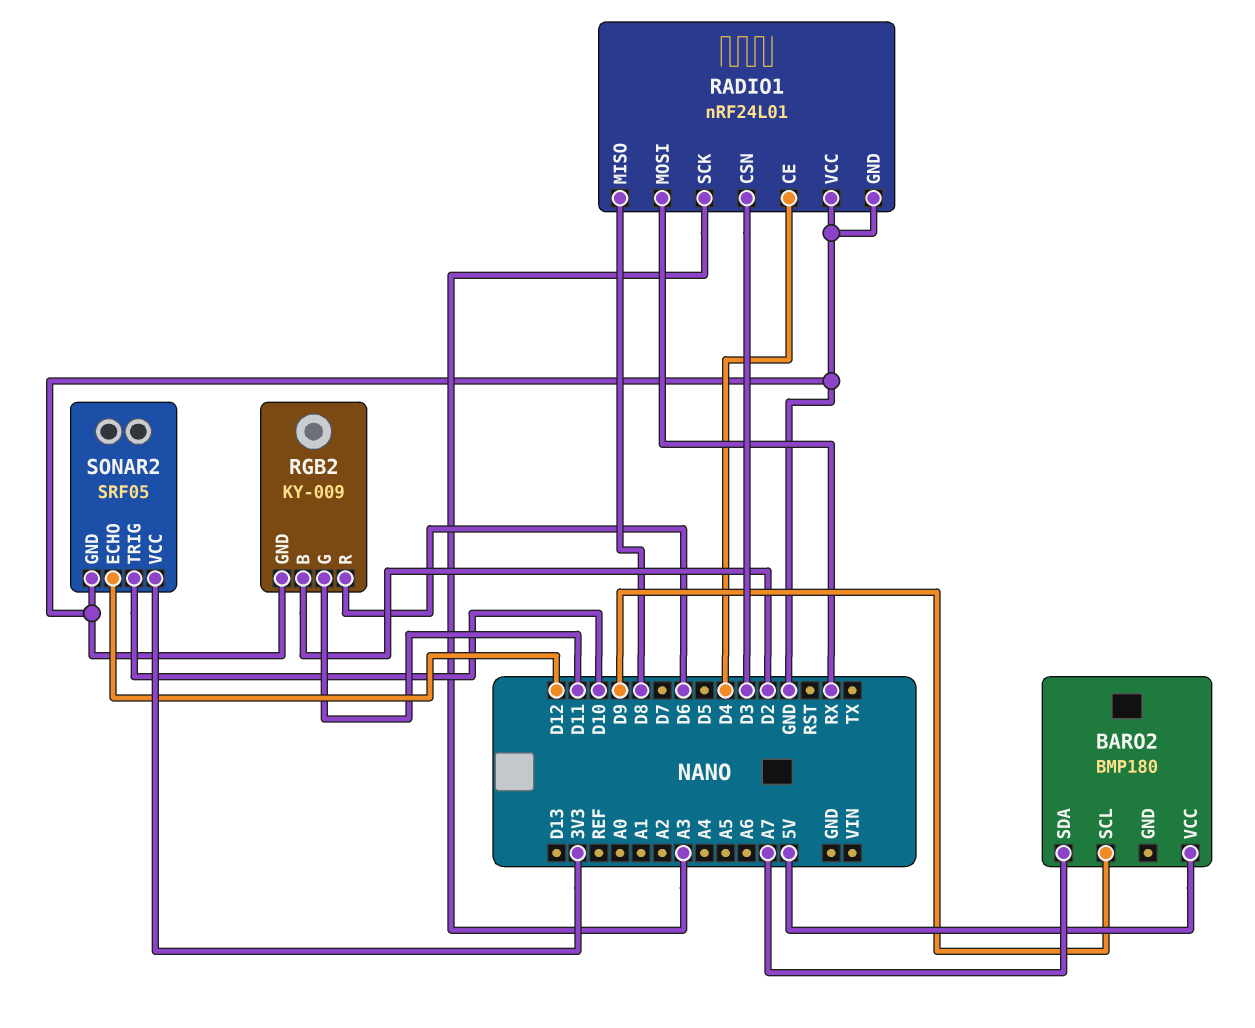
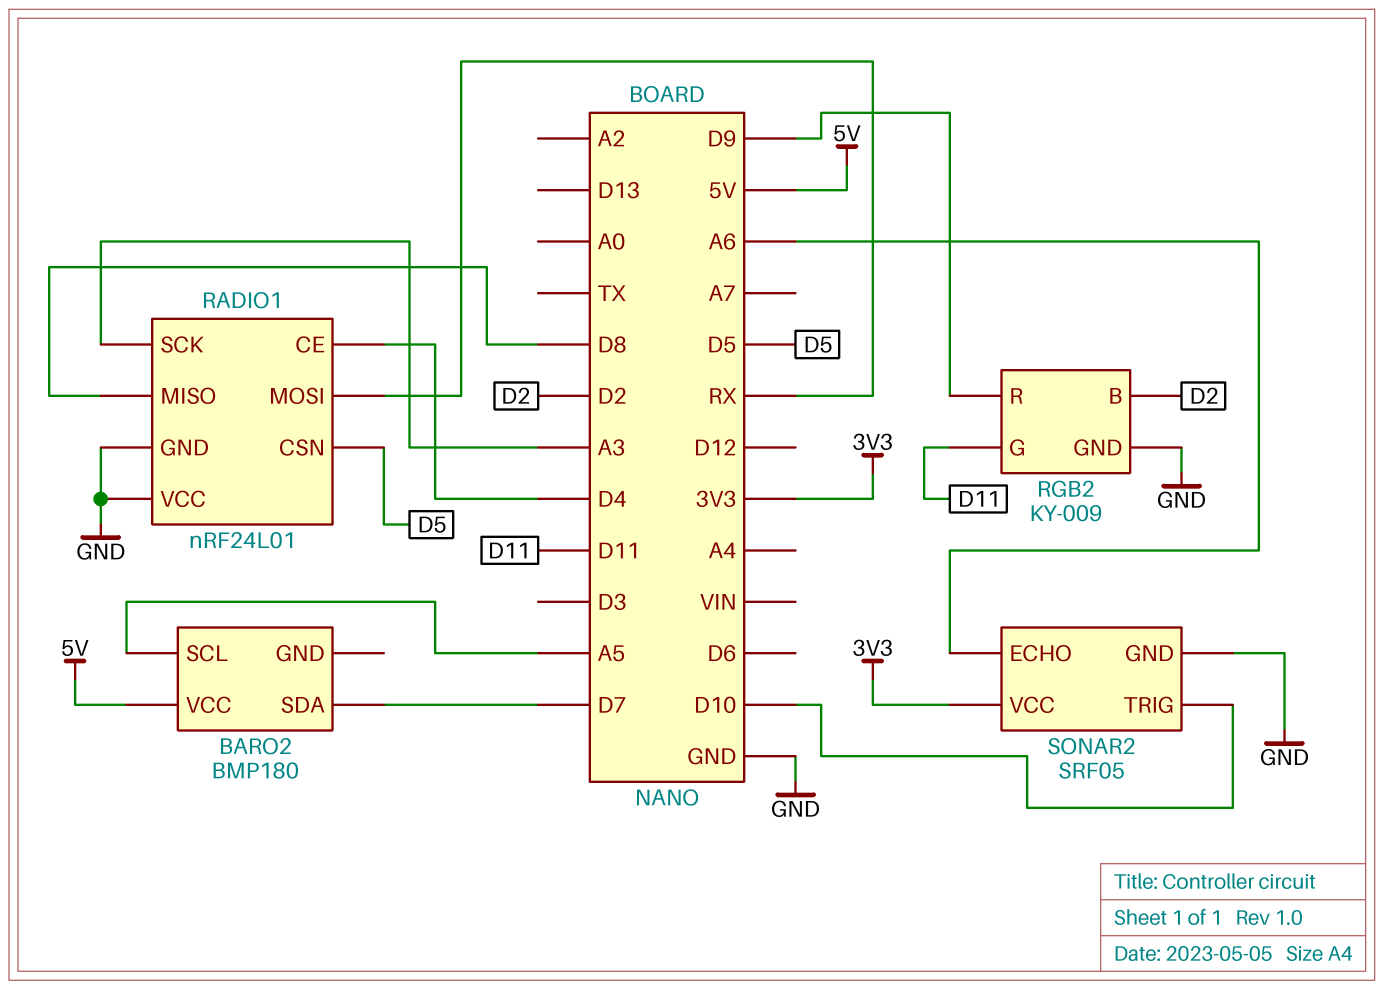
BARO2 pin SCL: D9 -> A5
BARO2 pin SDA: A7 -> D7
RADIO1 pin CSN: D3 -> D5
RGB2 pin R: D6 -> D9
SONAR2 pin ECHO: D12 -> A6

